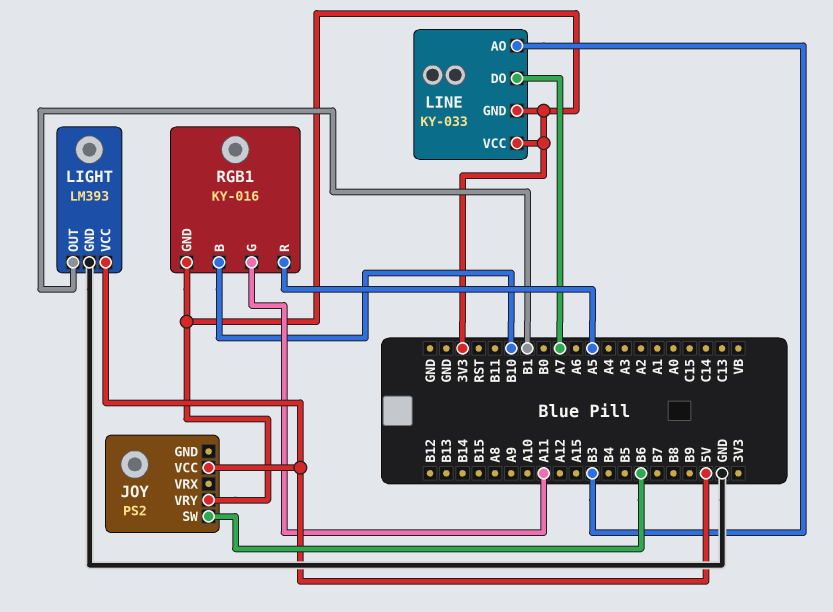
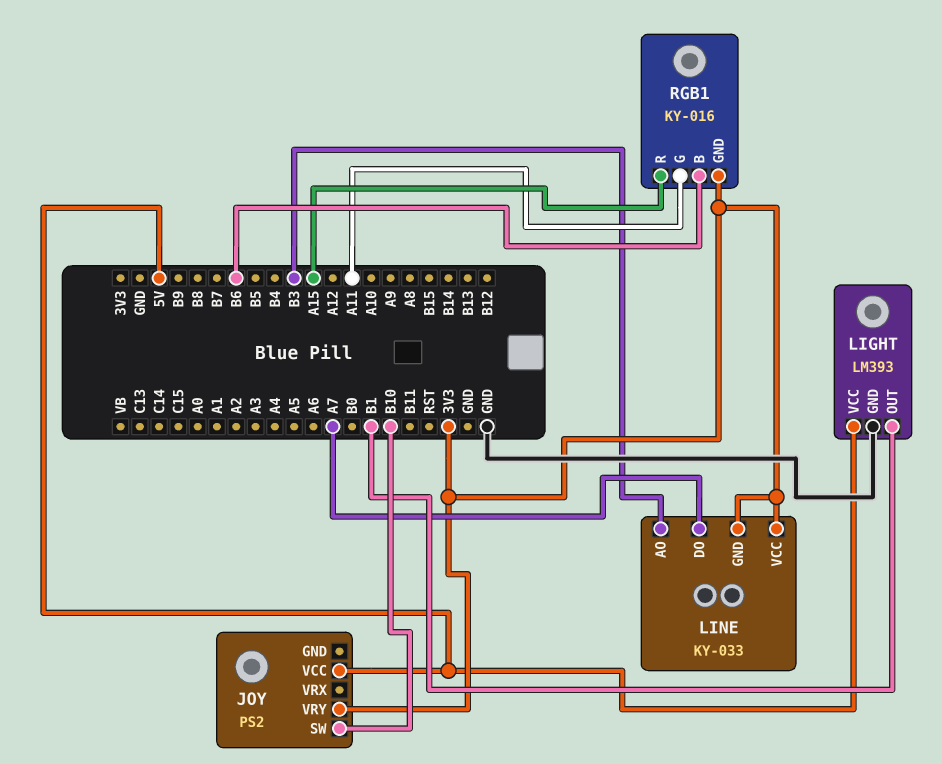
JOY pin SW: B6 -> B10
RGB1 pin B: B10 -> B6
RGB1 pin R: A5 -> A15

